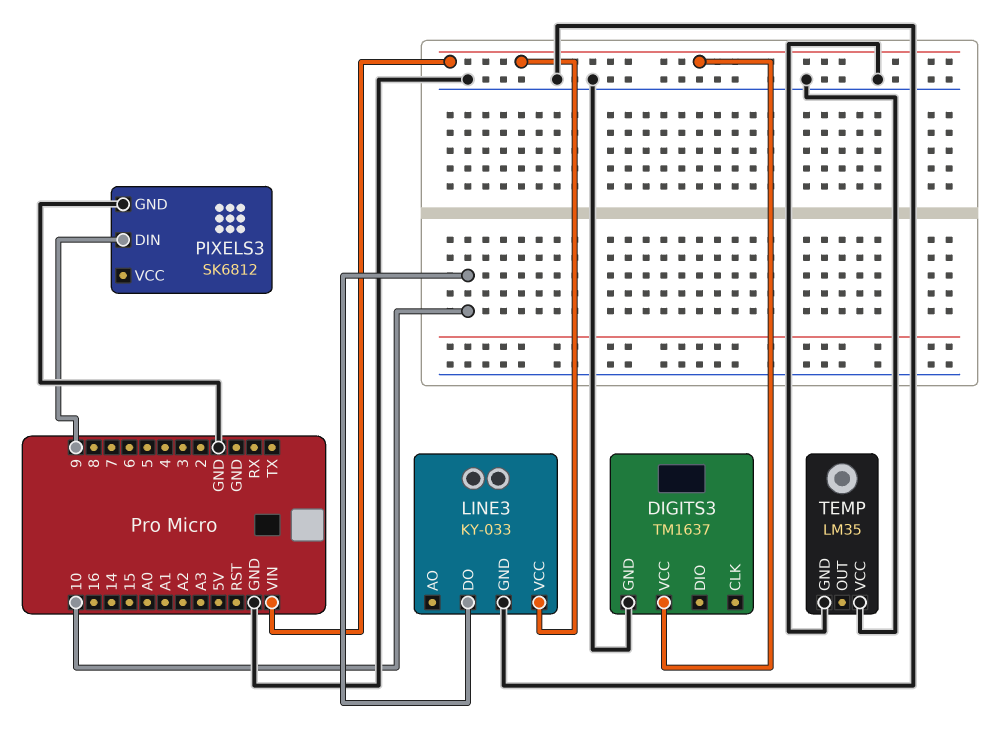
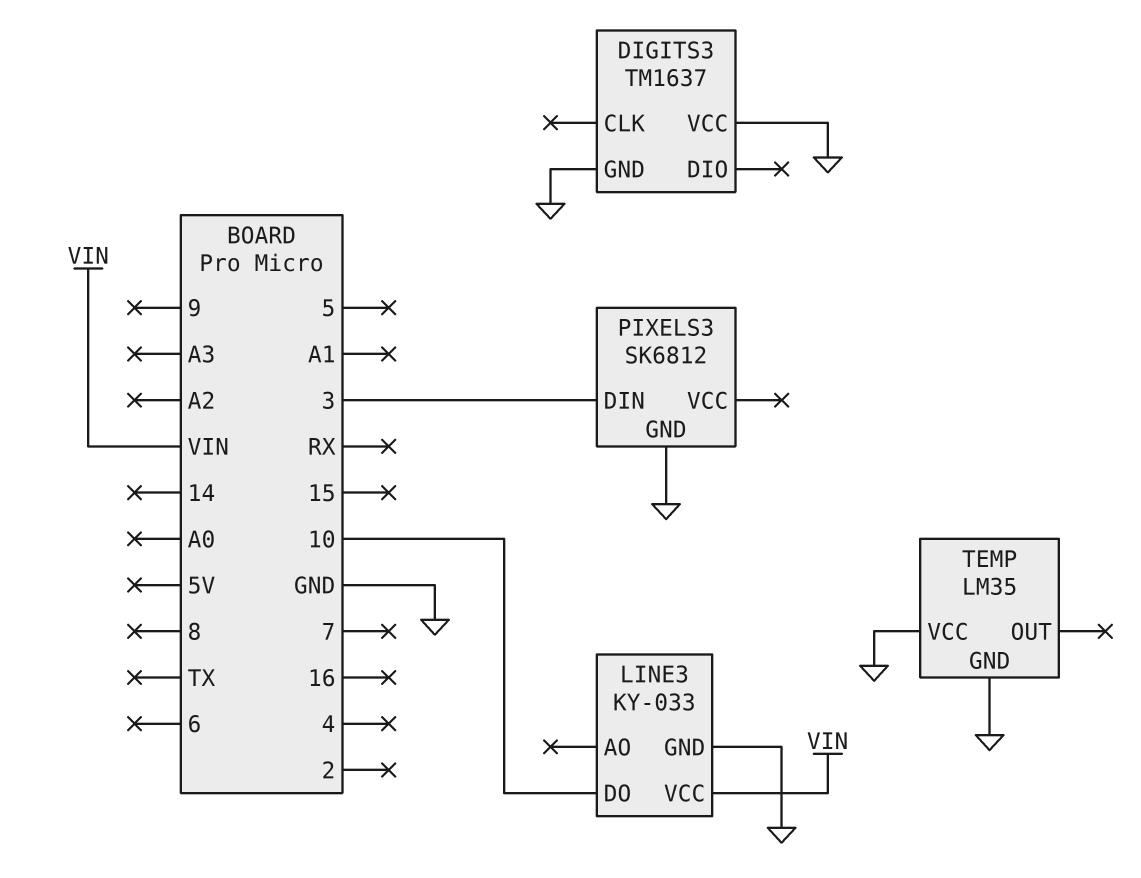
DIGITS3 pin VCC: VIN -> GND
PIXELS3 pin DIN: 9 -> 3

